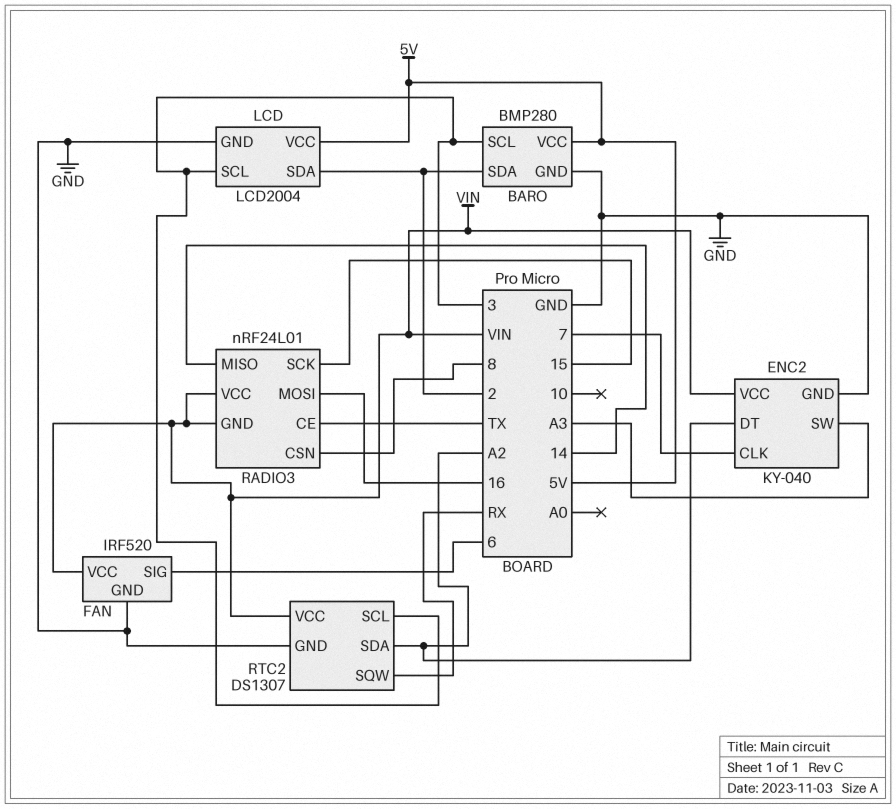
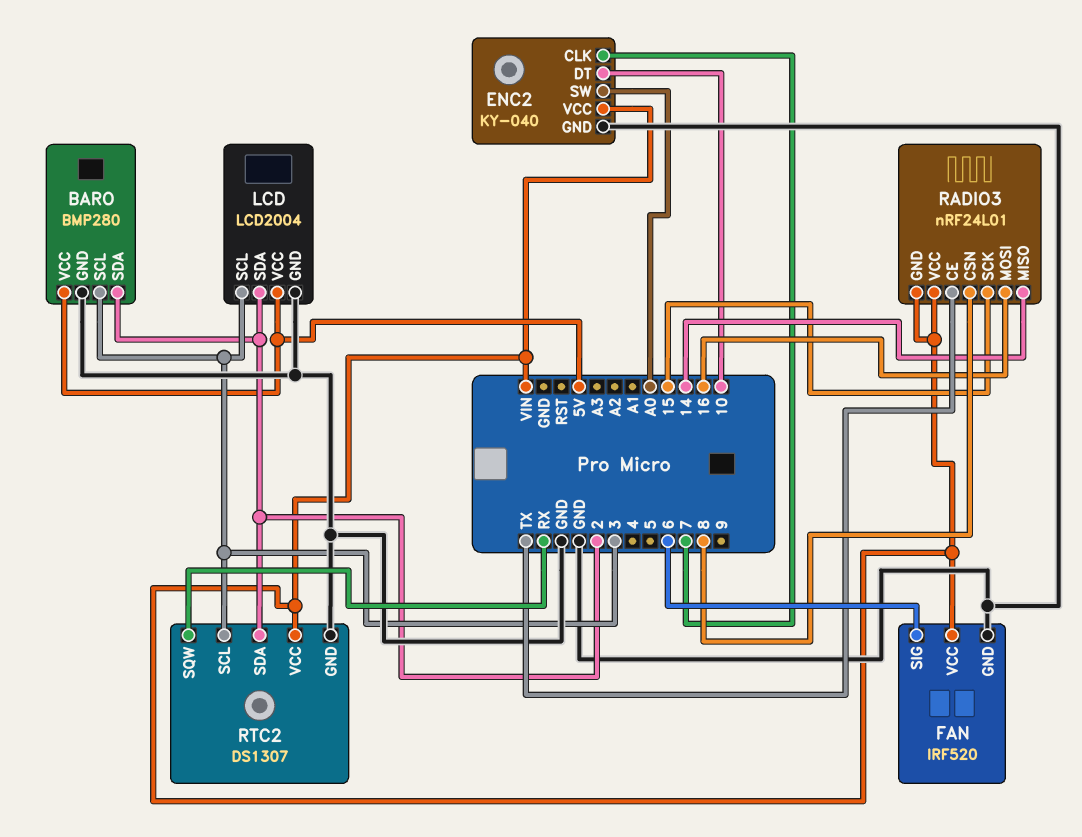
ENC2 pin DT: A2 -> 10
ENC2 pin SW: A3 -> A0
RTC2 pin SDA: A2 -> 2

